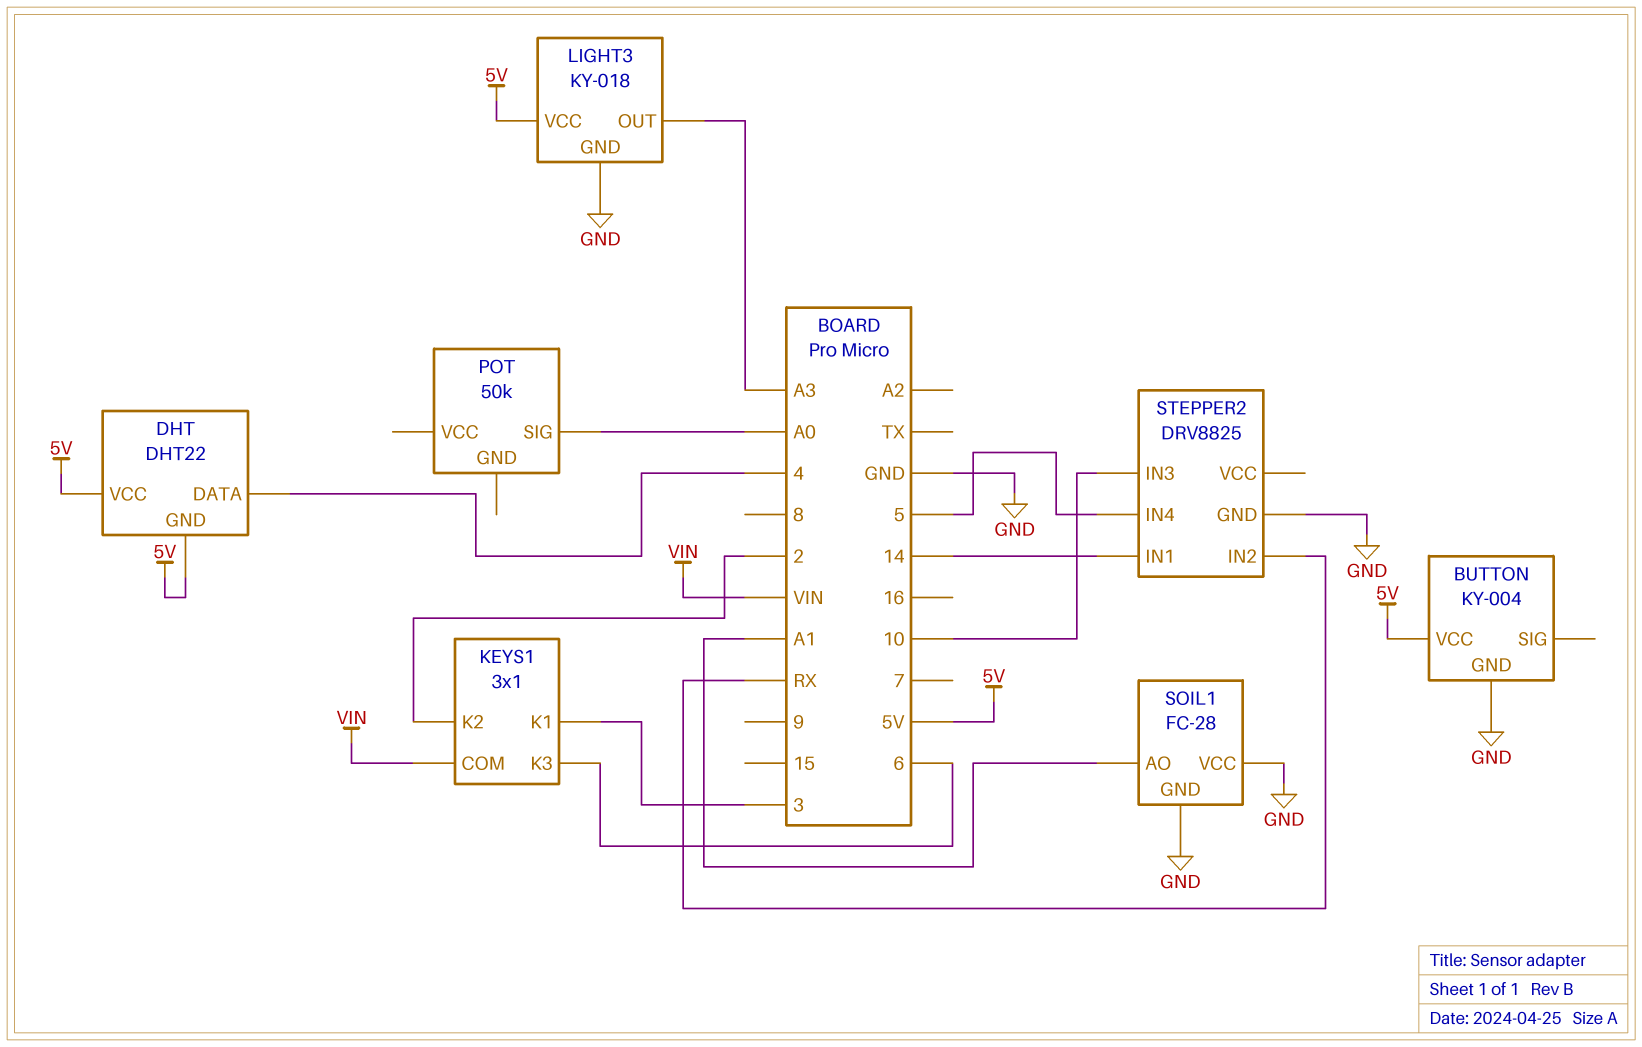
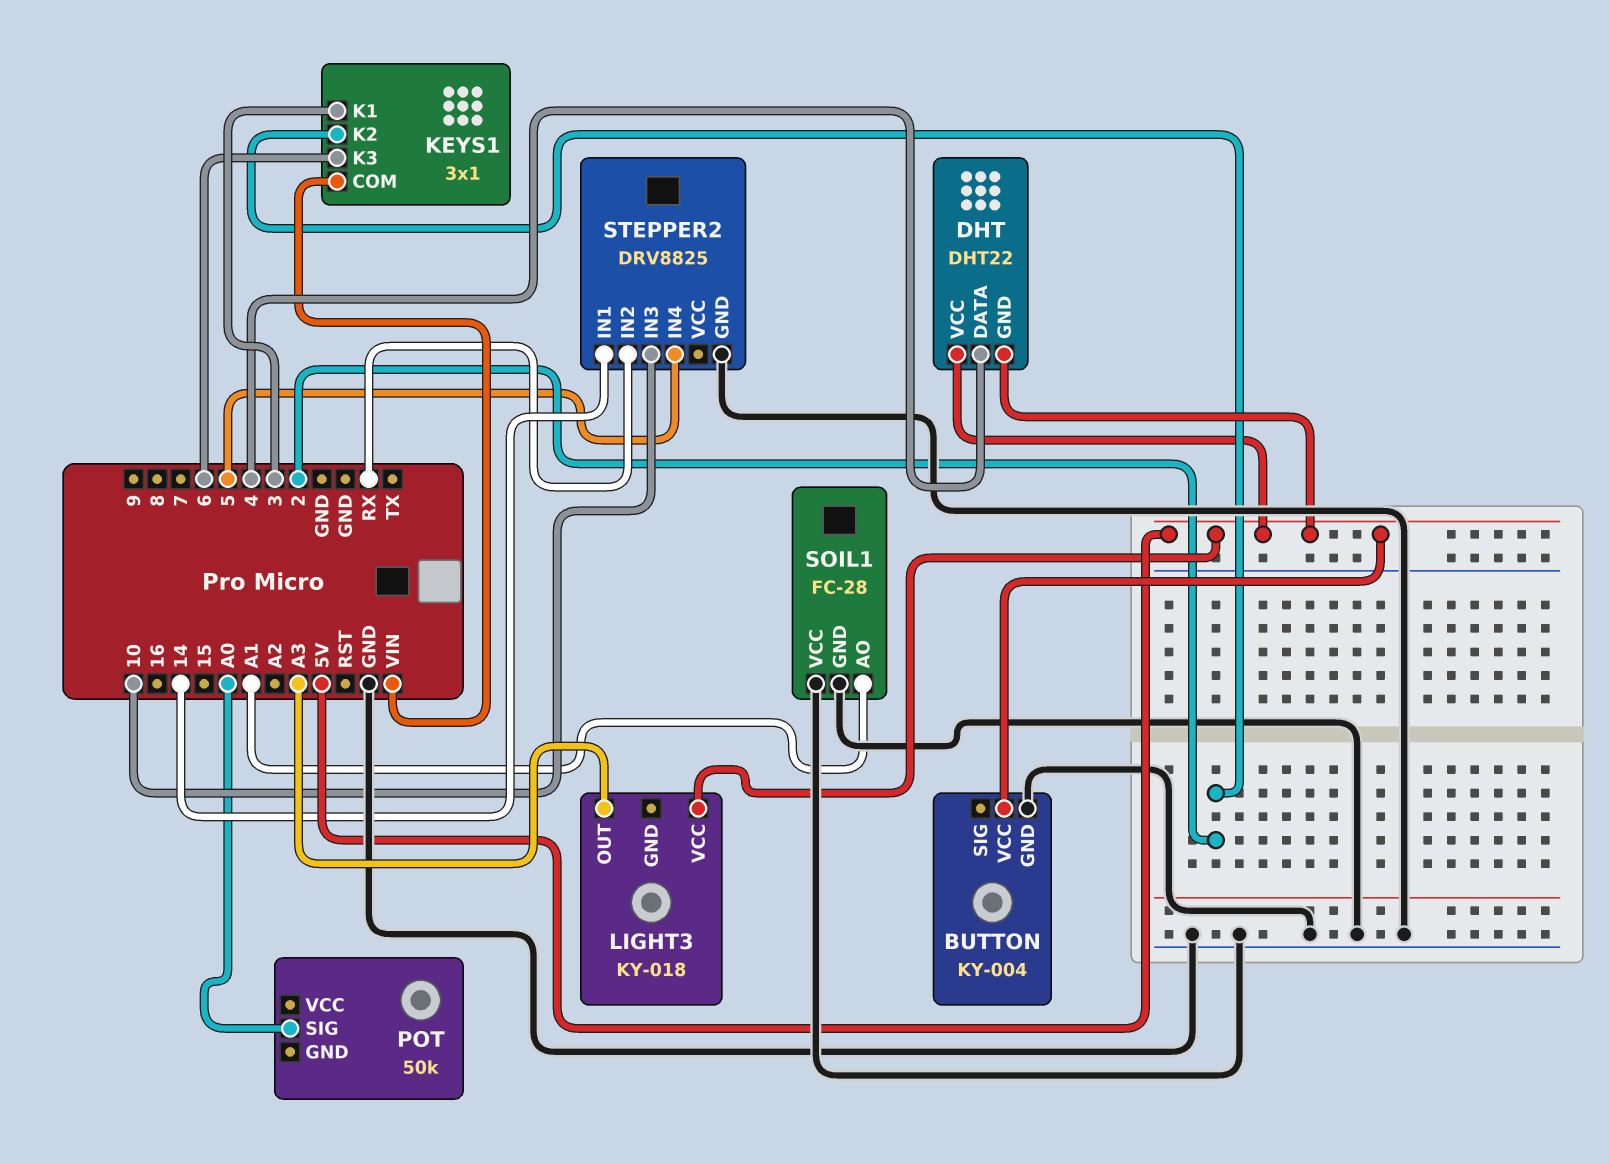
LIGHT3 pin GND: GND -> none

